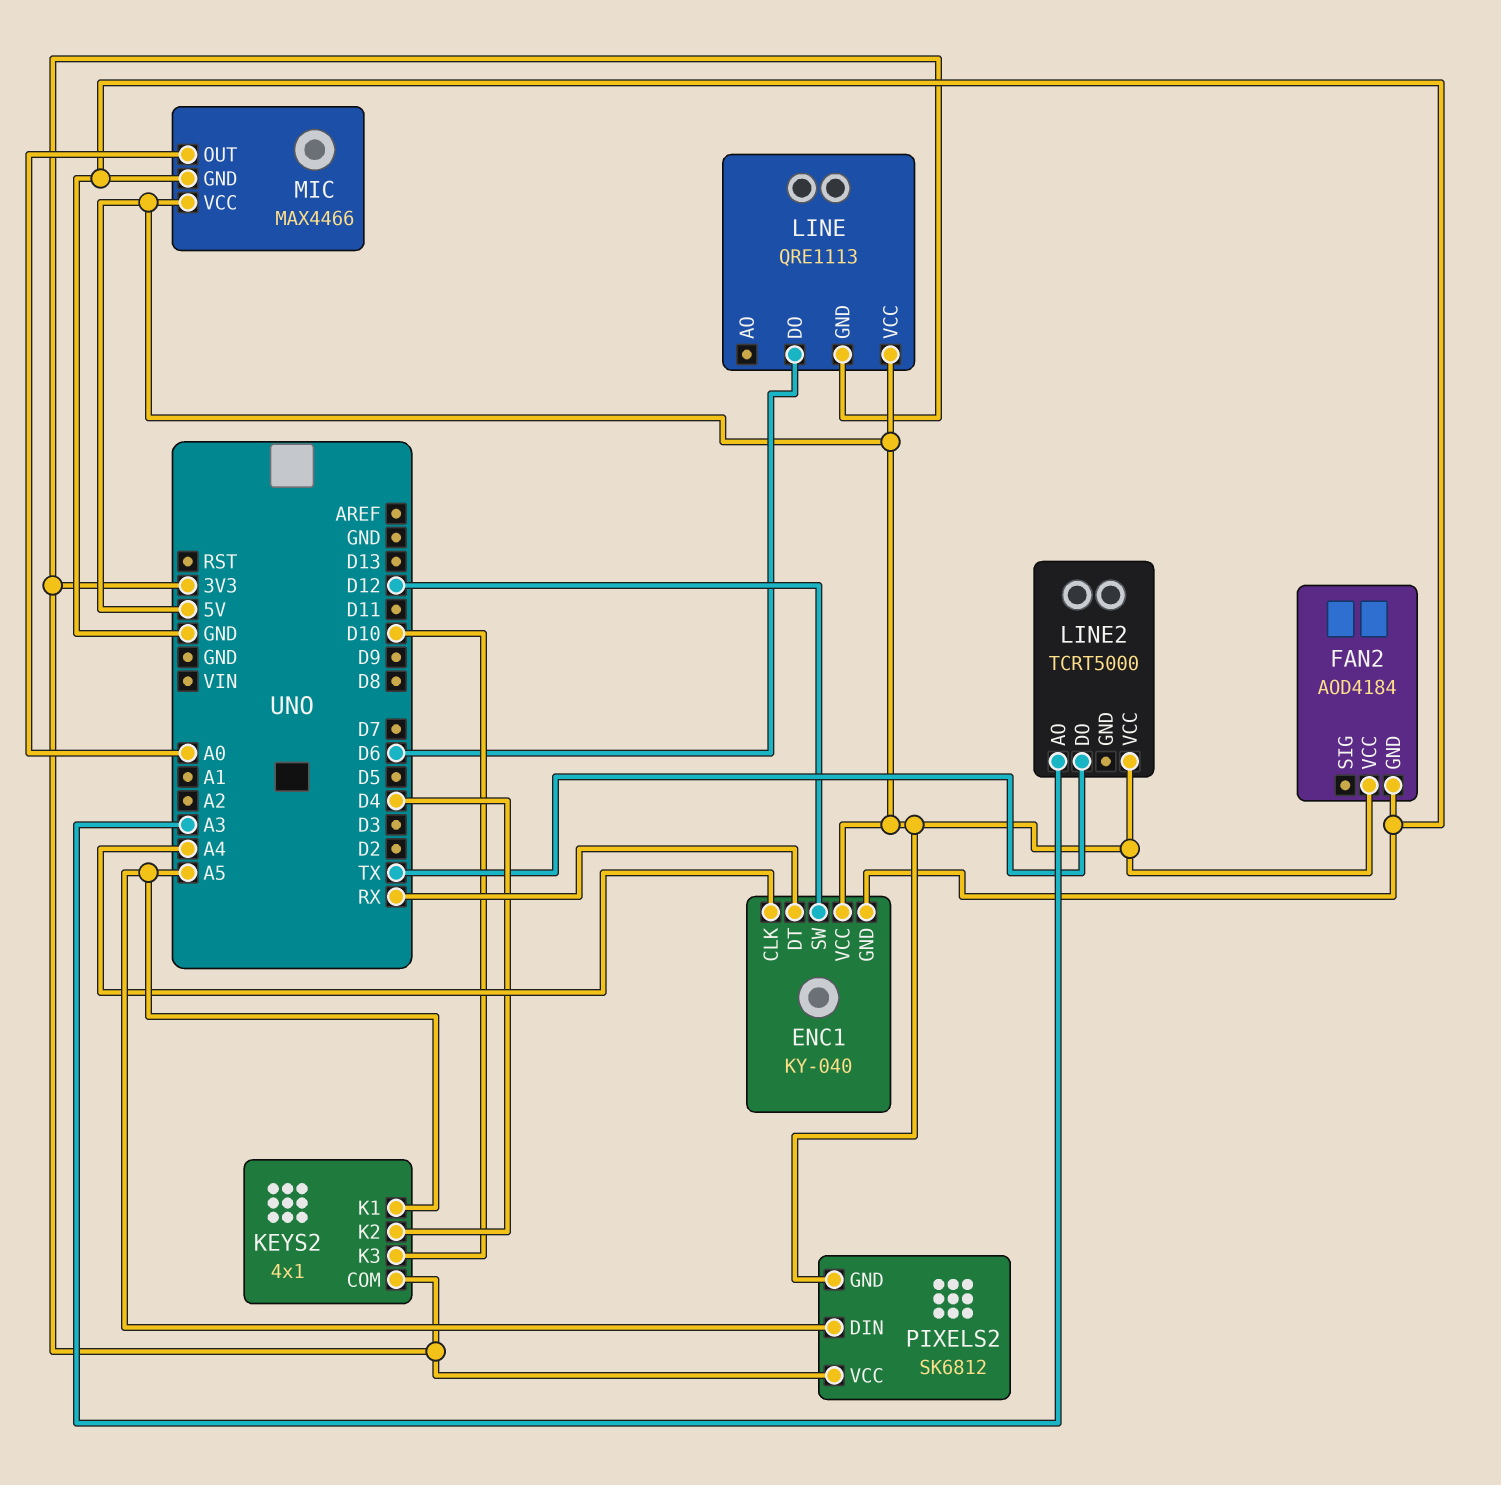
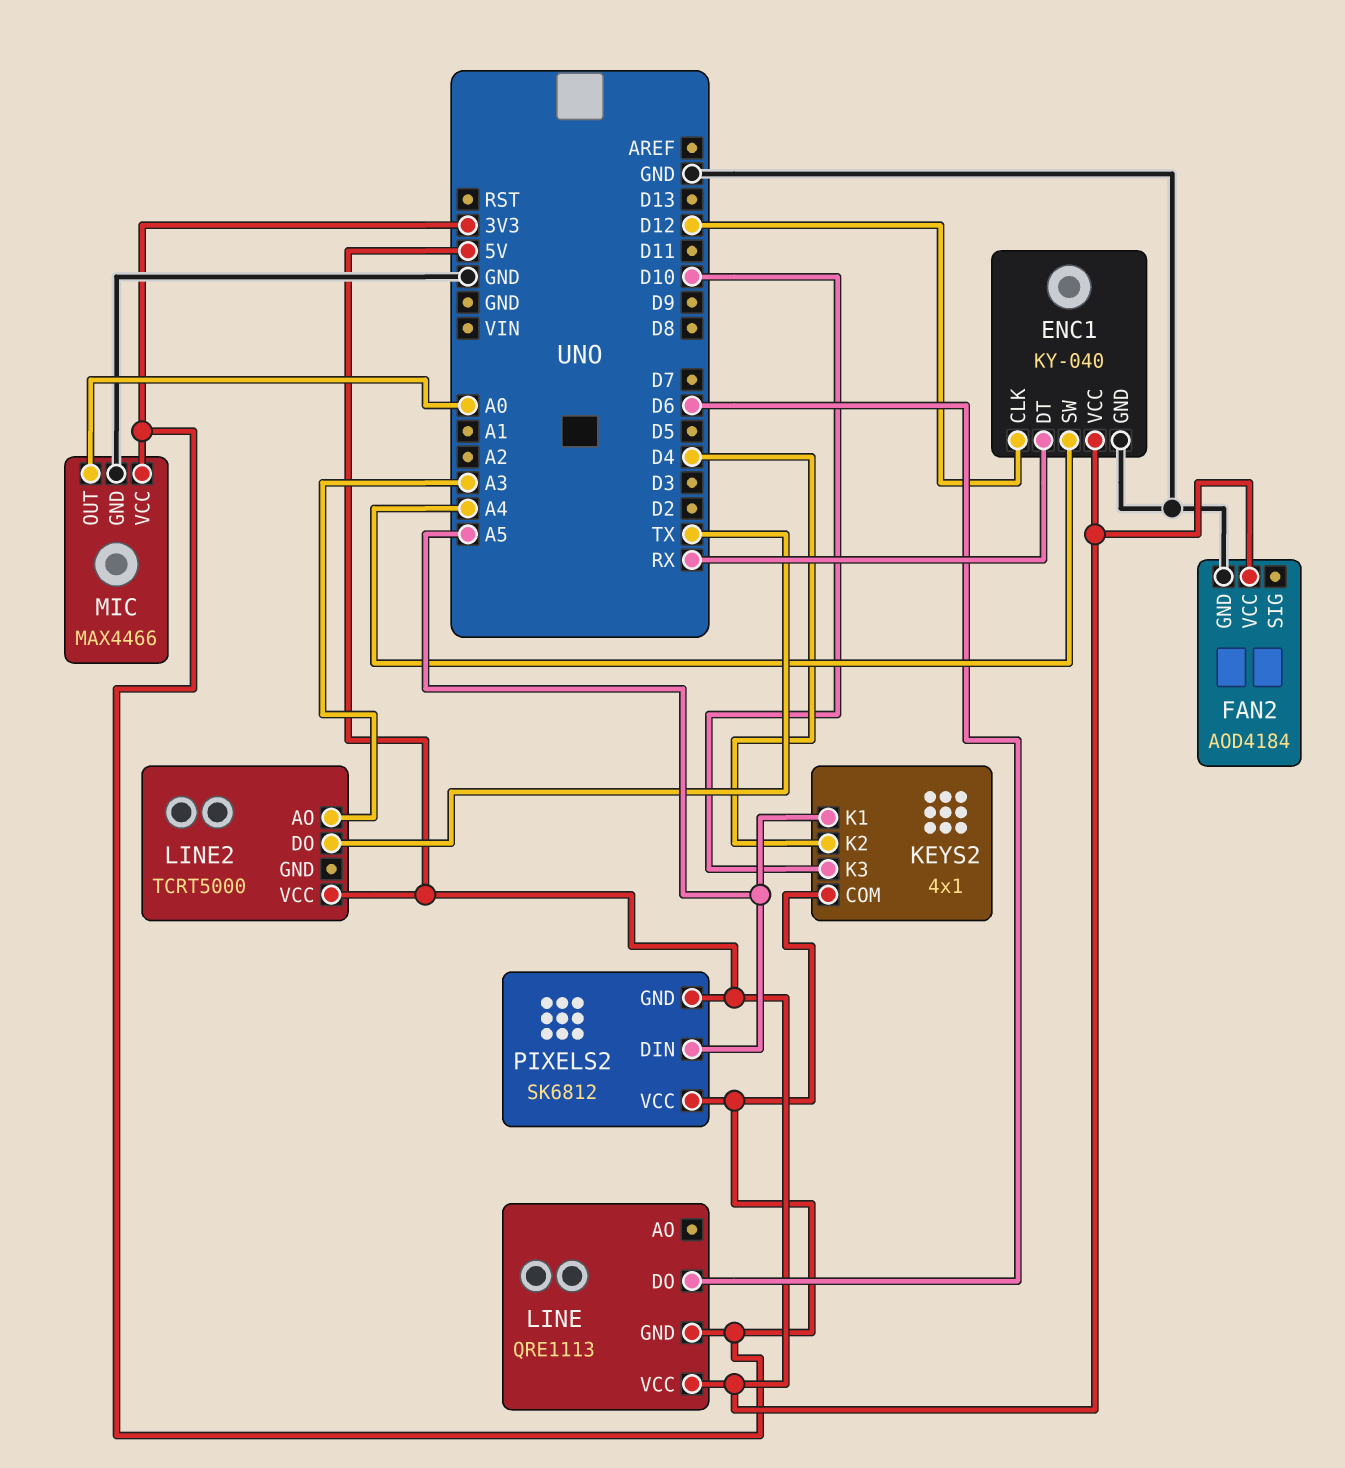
ENC1 pin CLK: A4 -> D12
ENC1 pin SW: D12 -> A4
MIC pin VCC: 5V -> 3V3

